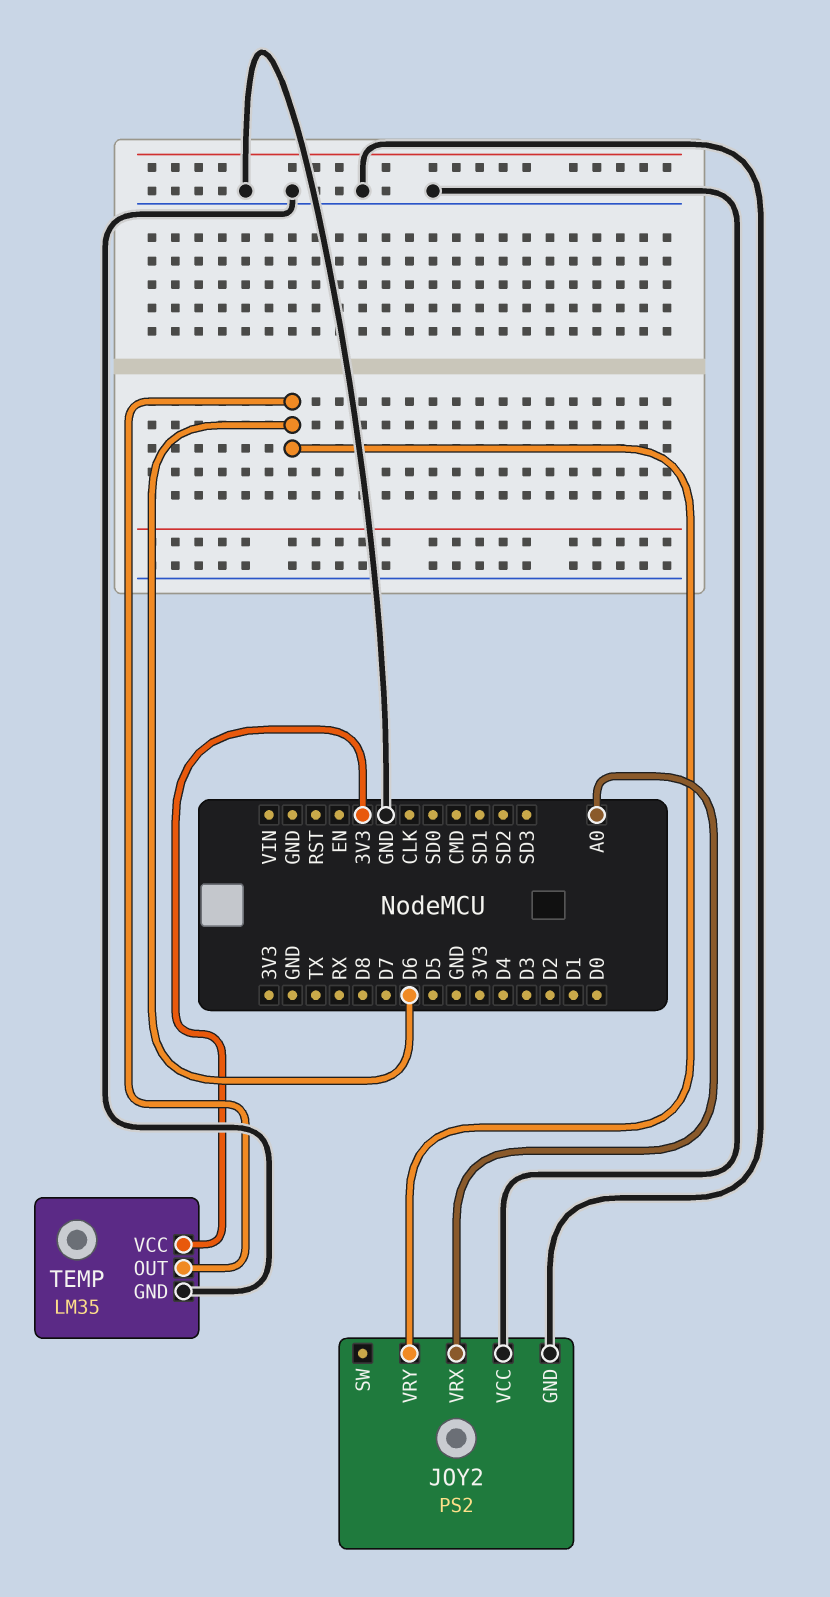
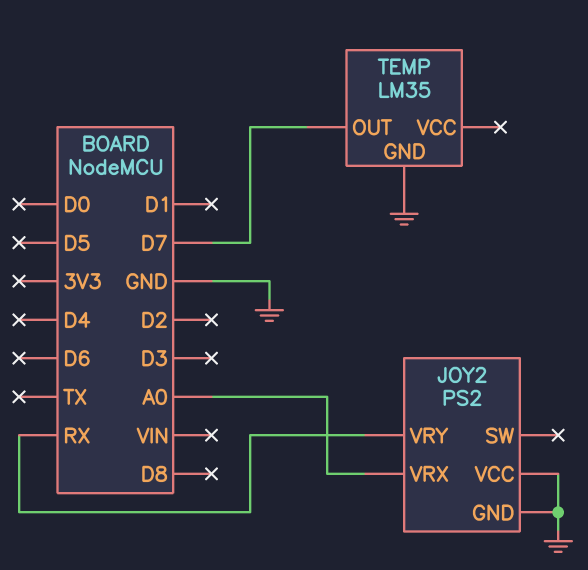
JOY2 pin VRY: D6 -> RX
TEMP pin OUT: D6 -> D7
TEMP pin VCC: 3V3 -> none

